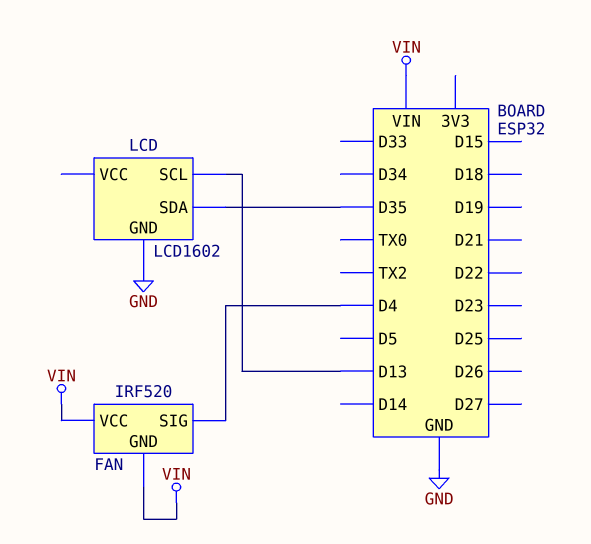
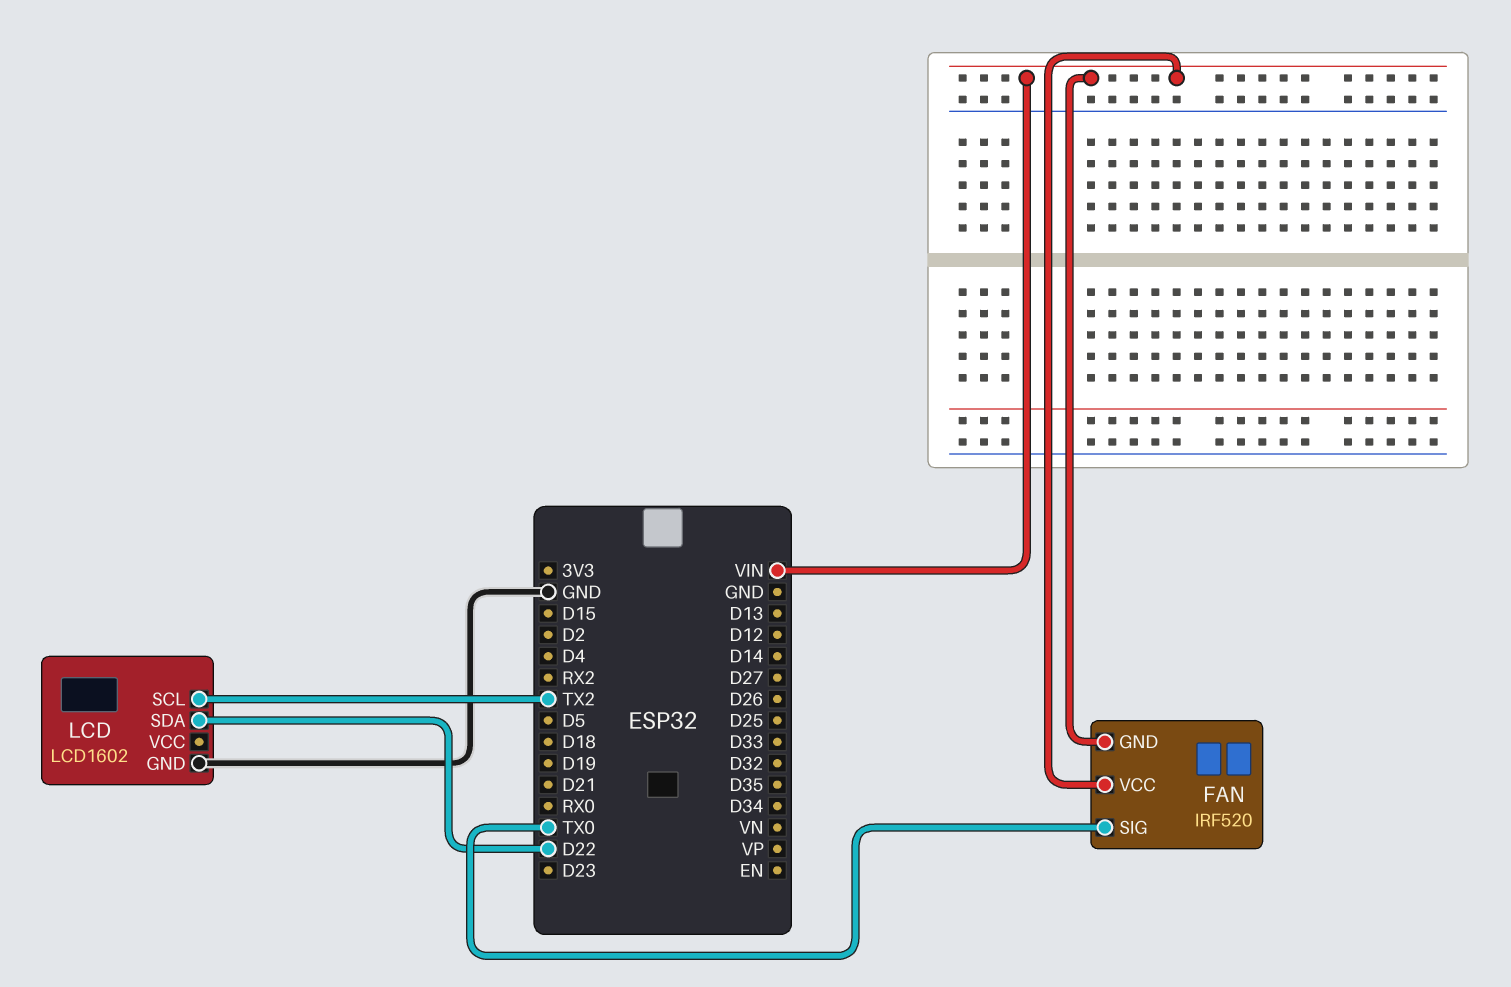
FAN pin SIG: D4 -> TX0
LCD pin SCL: D13 -> TX2
LCD pin SDA: D35 -> D22

